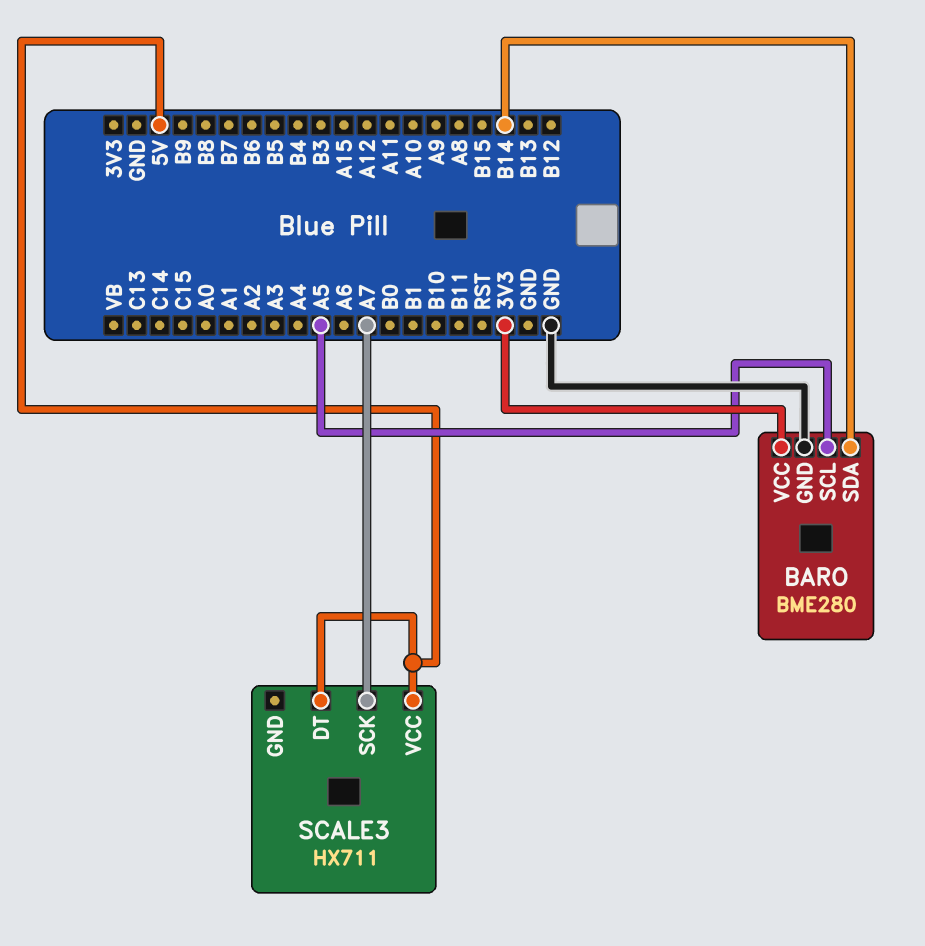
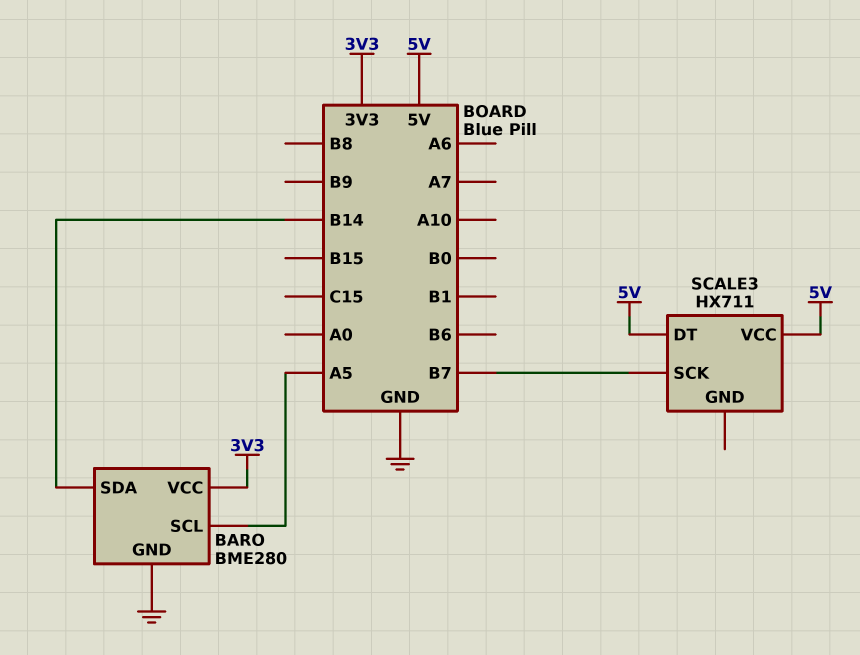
SCALE3 pin SCK: A7 -> B7

